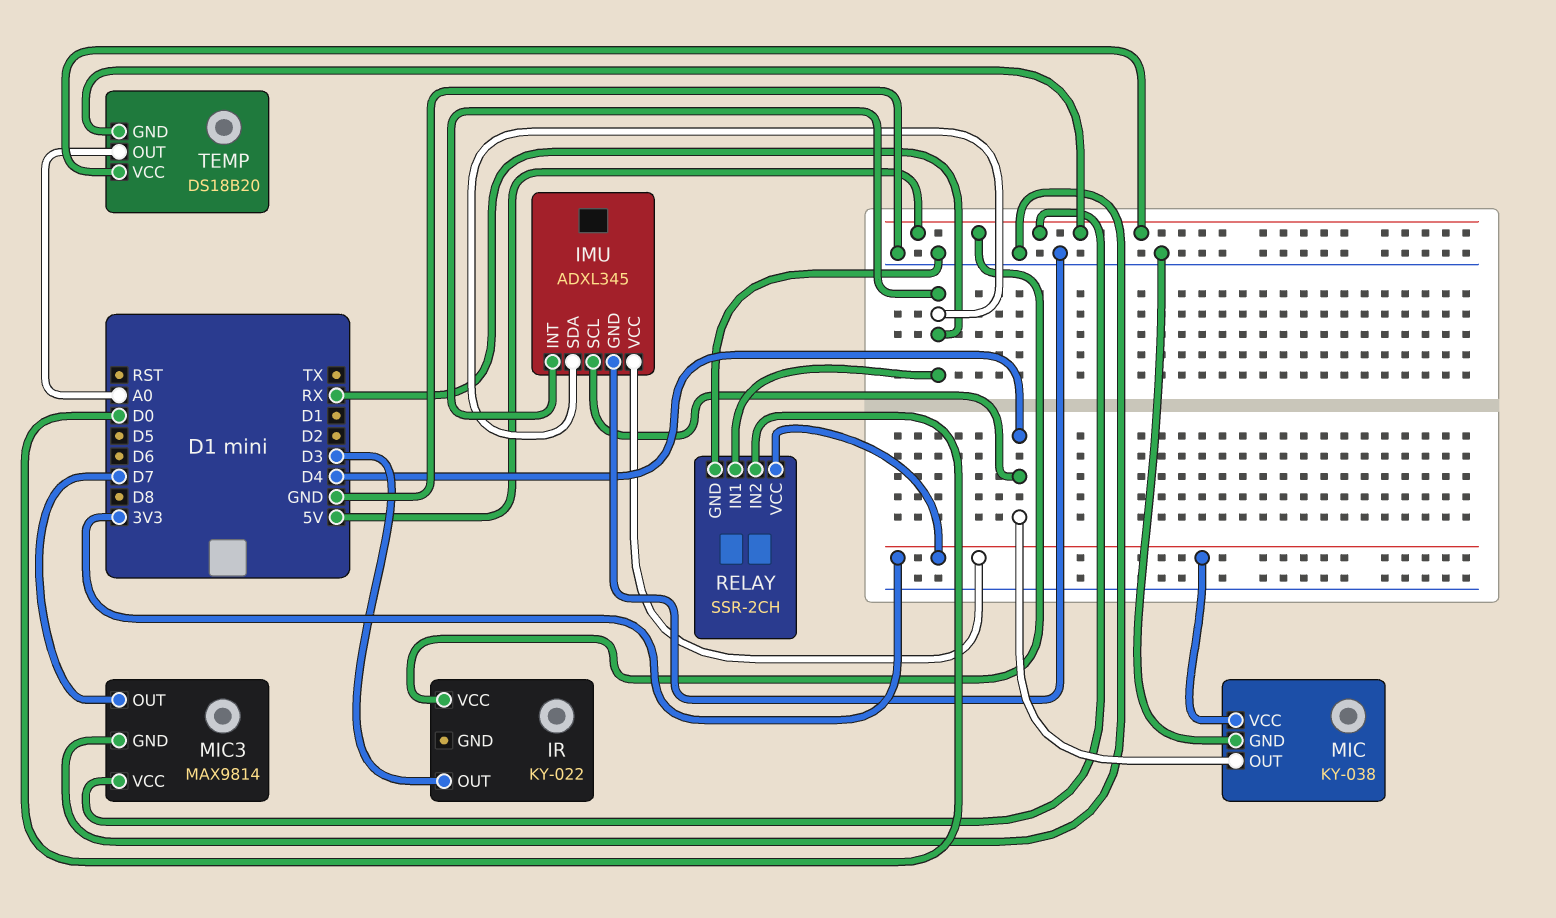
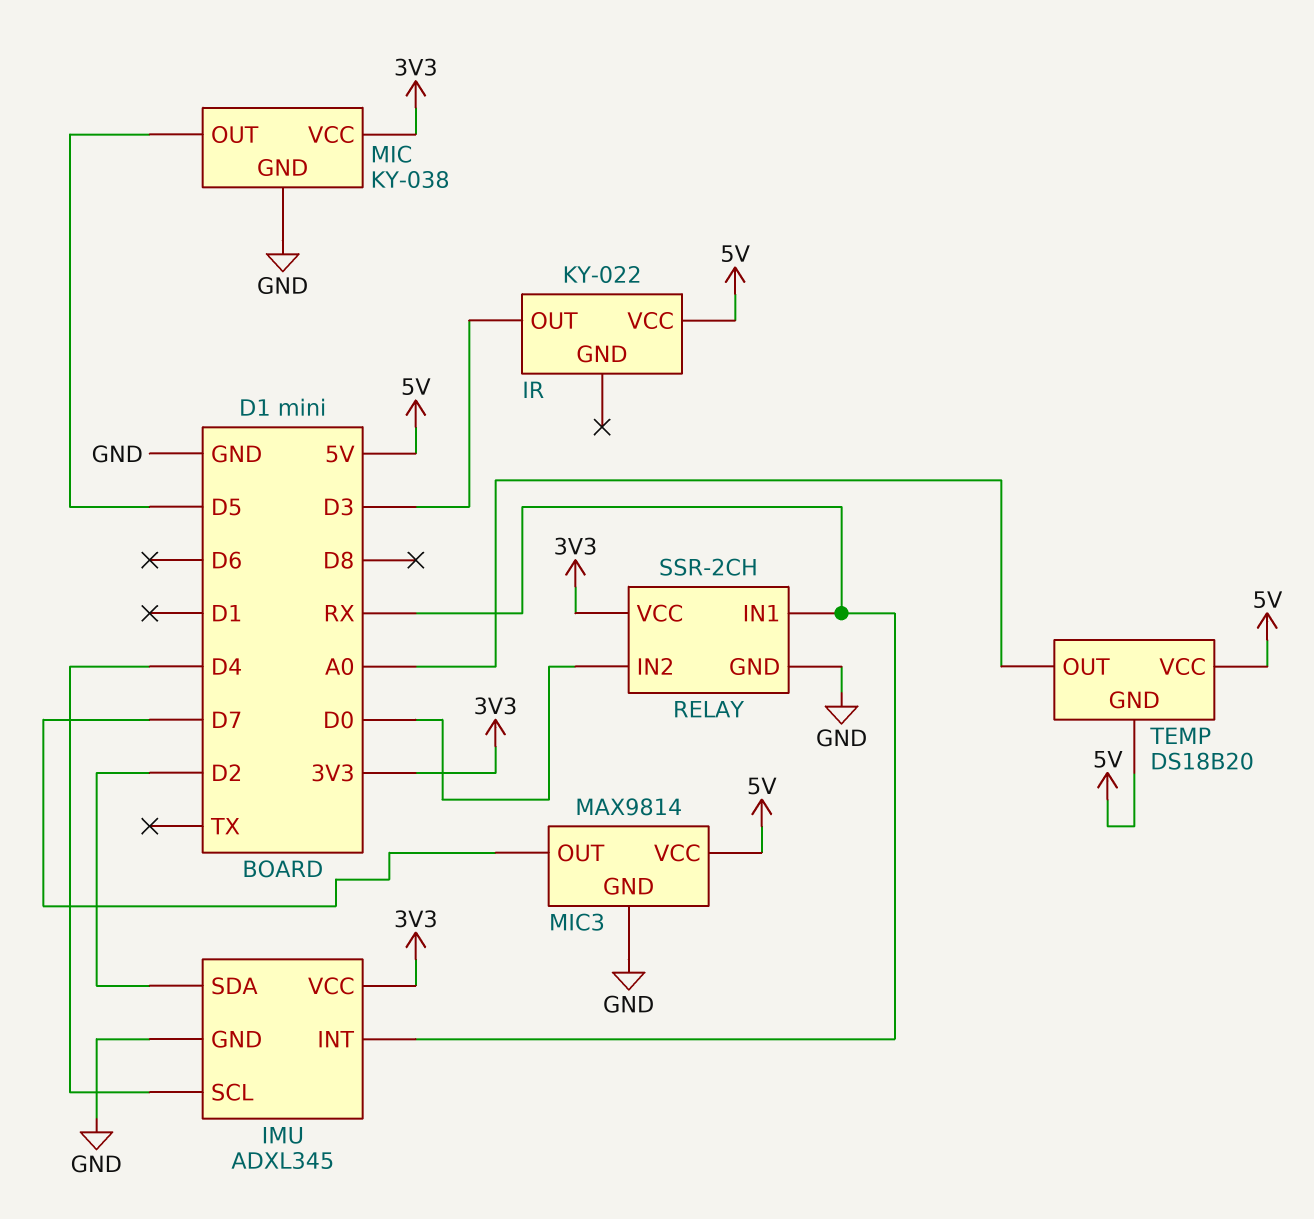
IMU pin SDA: RX -> D2
MIC pin OUT: D4 -> D5

